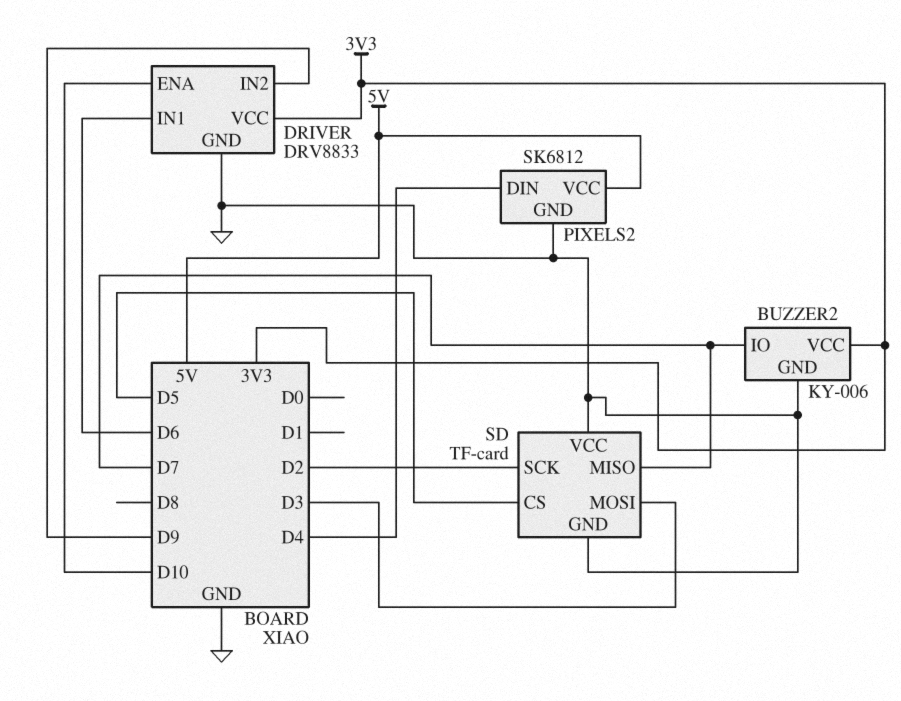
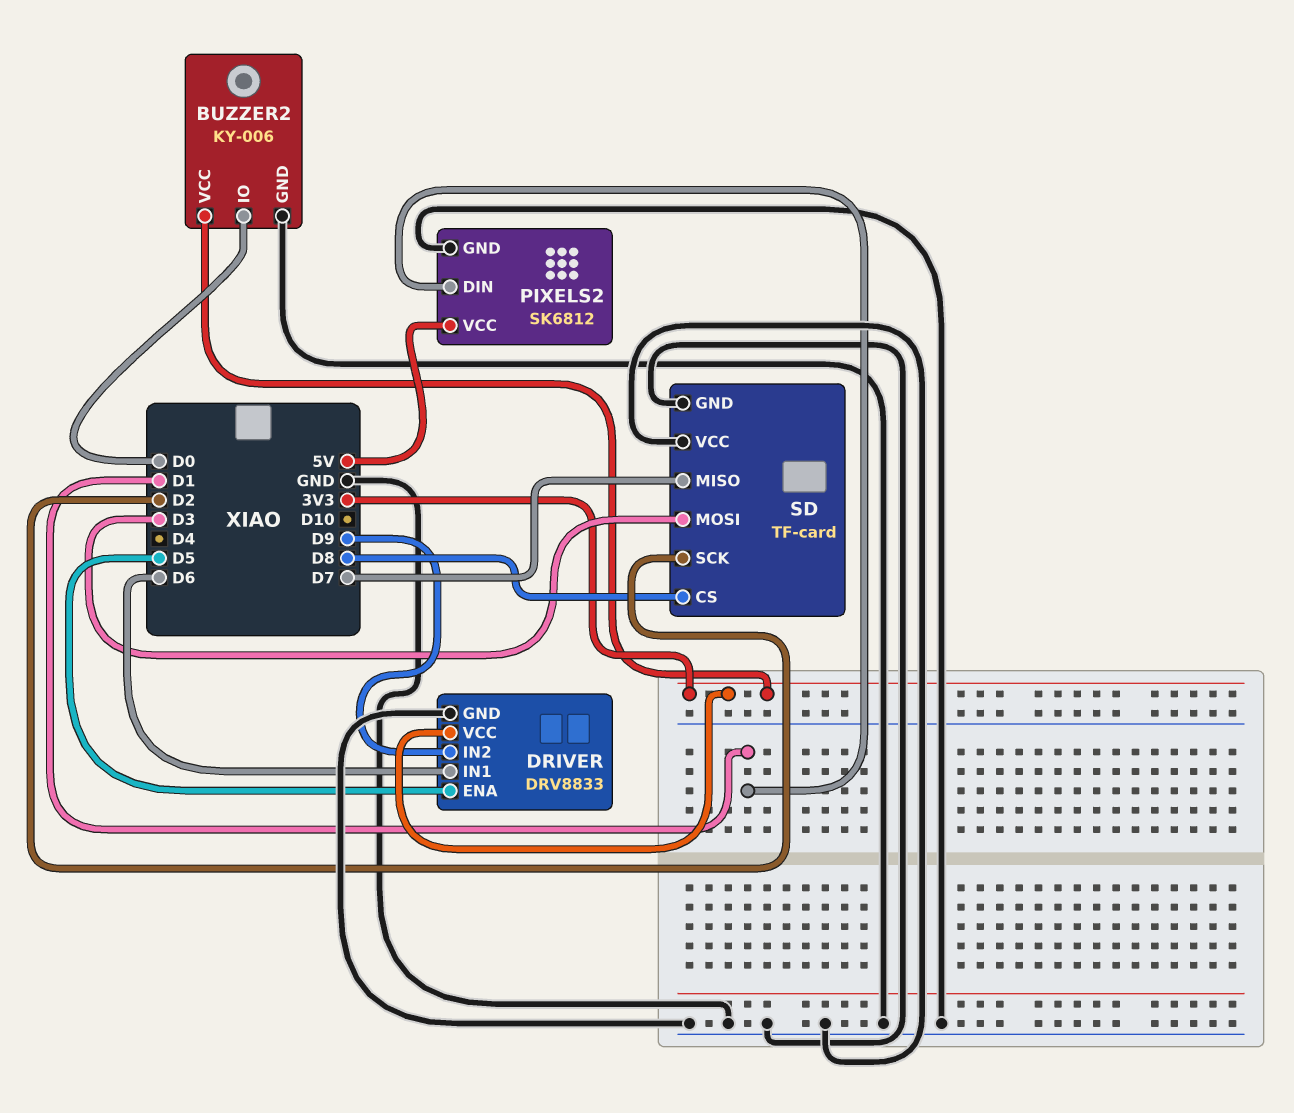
BUZZER2 pin IO: D7 -> D0
DRIVER pin ENA: D10 -> D5
PIXELS2 pin DIN: D4 -> D1
SD pin CS: D5 -> D8

